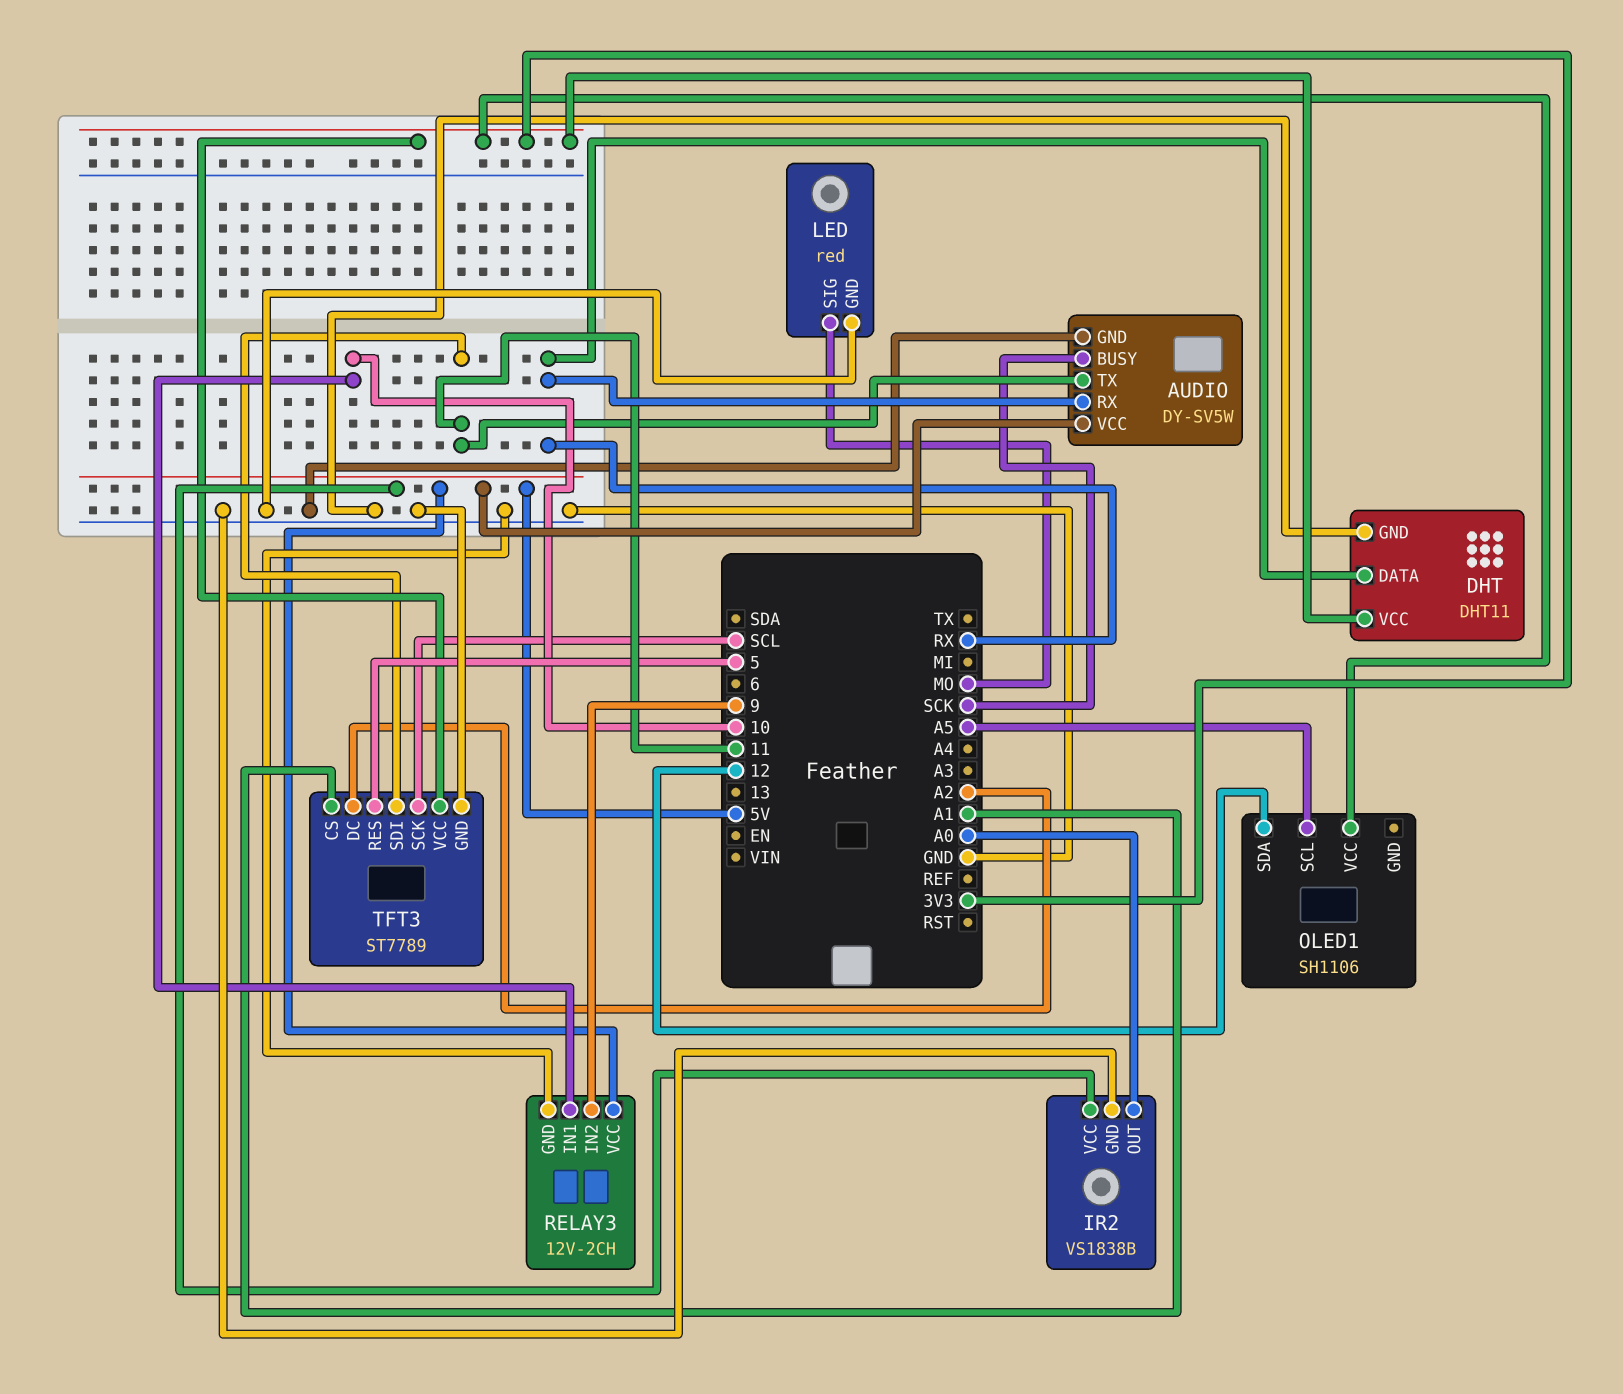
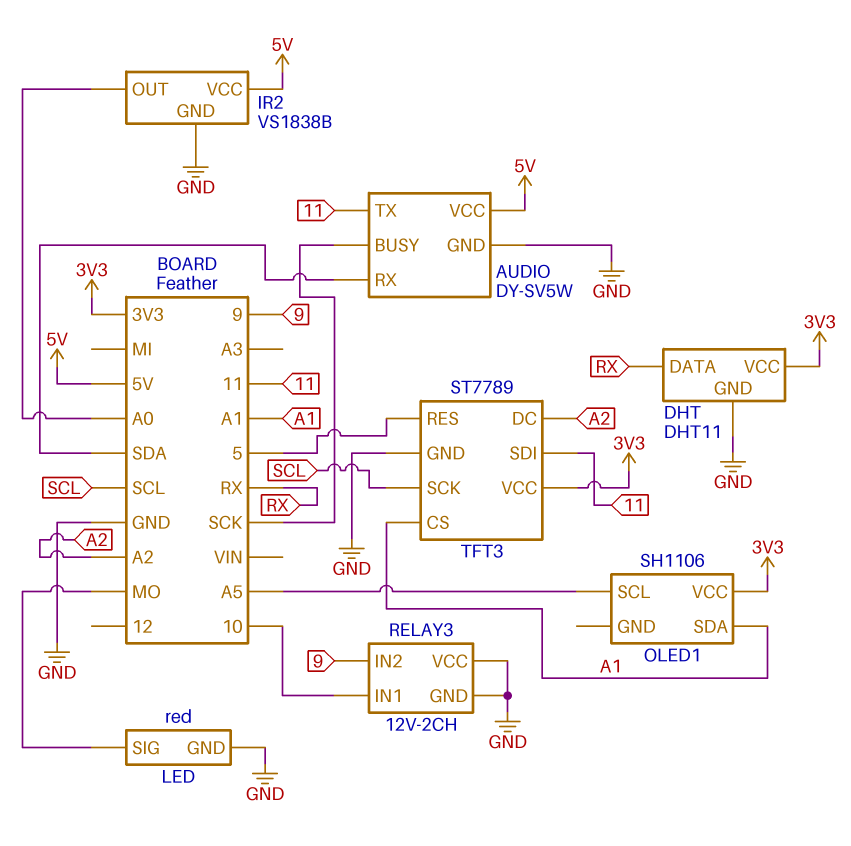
AUDIO pin RX: RX -> SDA
OLED1 pin SDA: 12 -> A1
RELAY3 pin VCC: 5V -> GND

